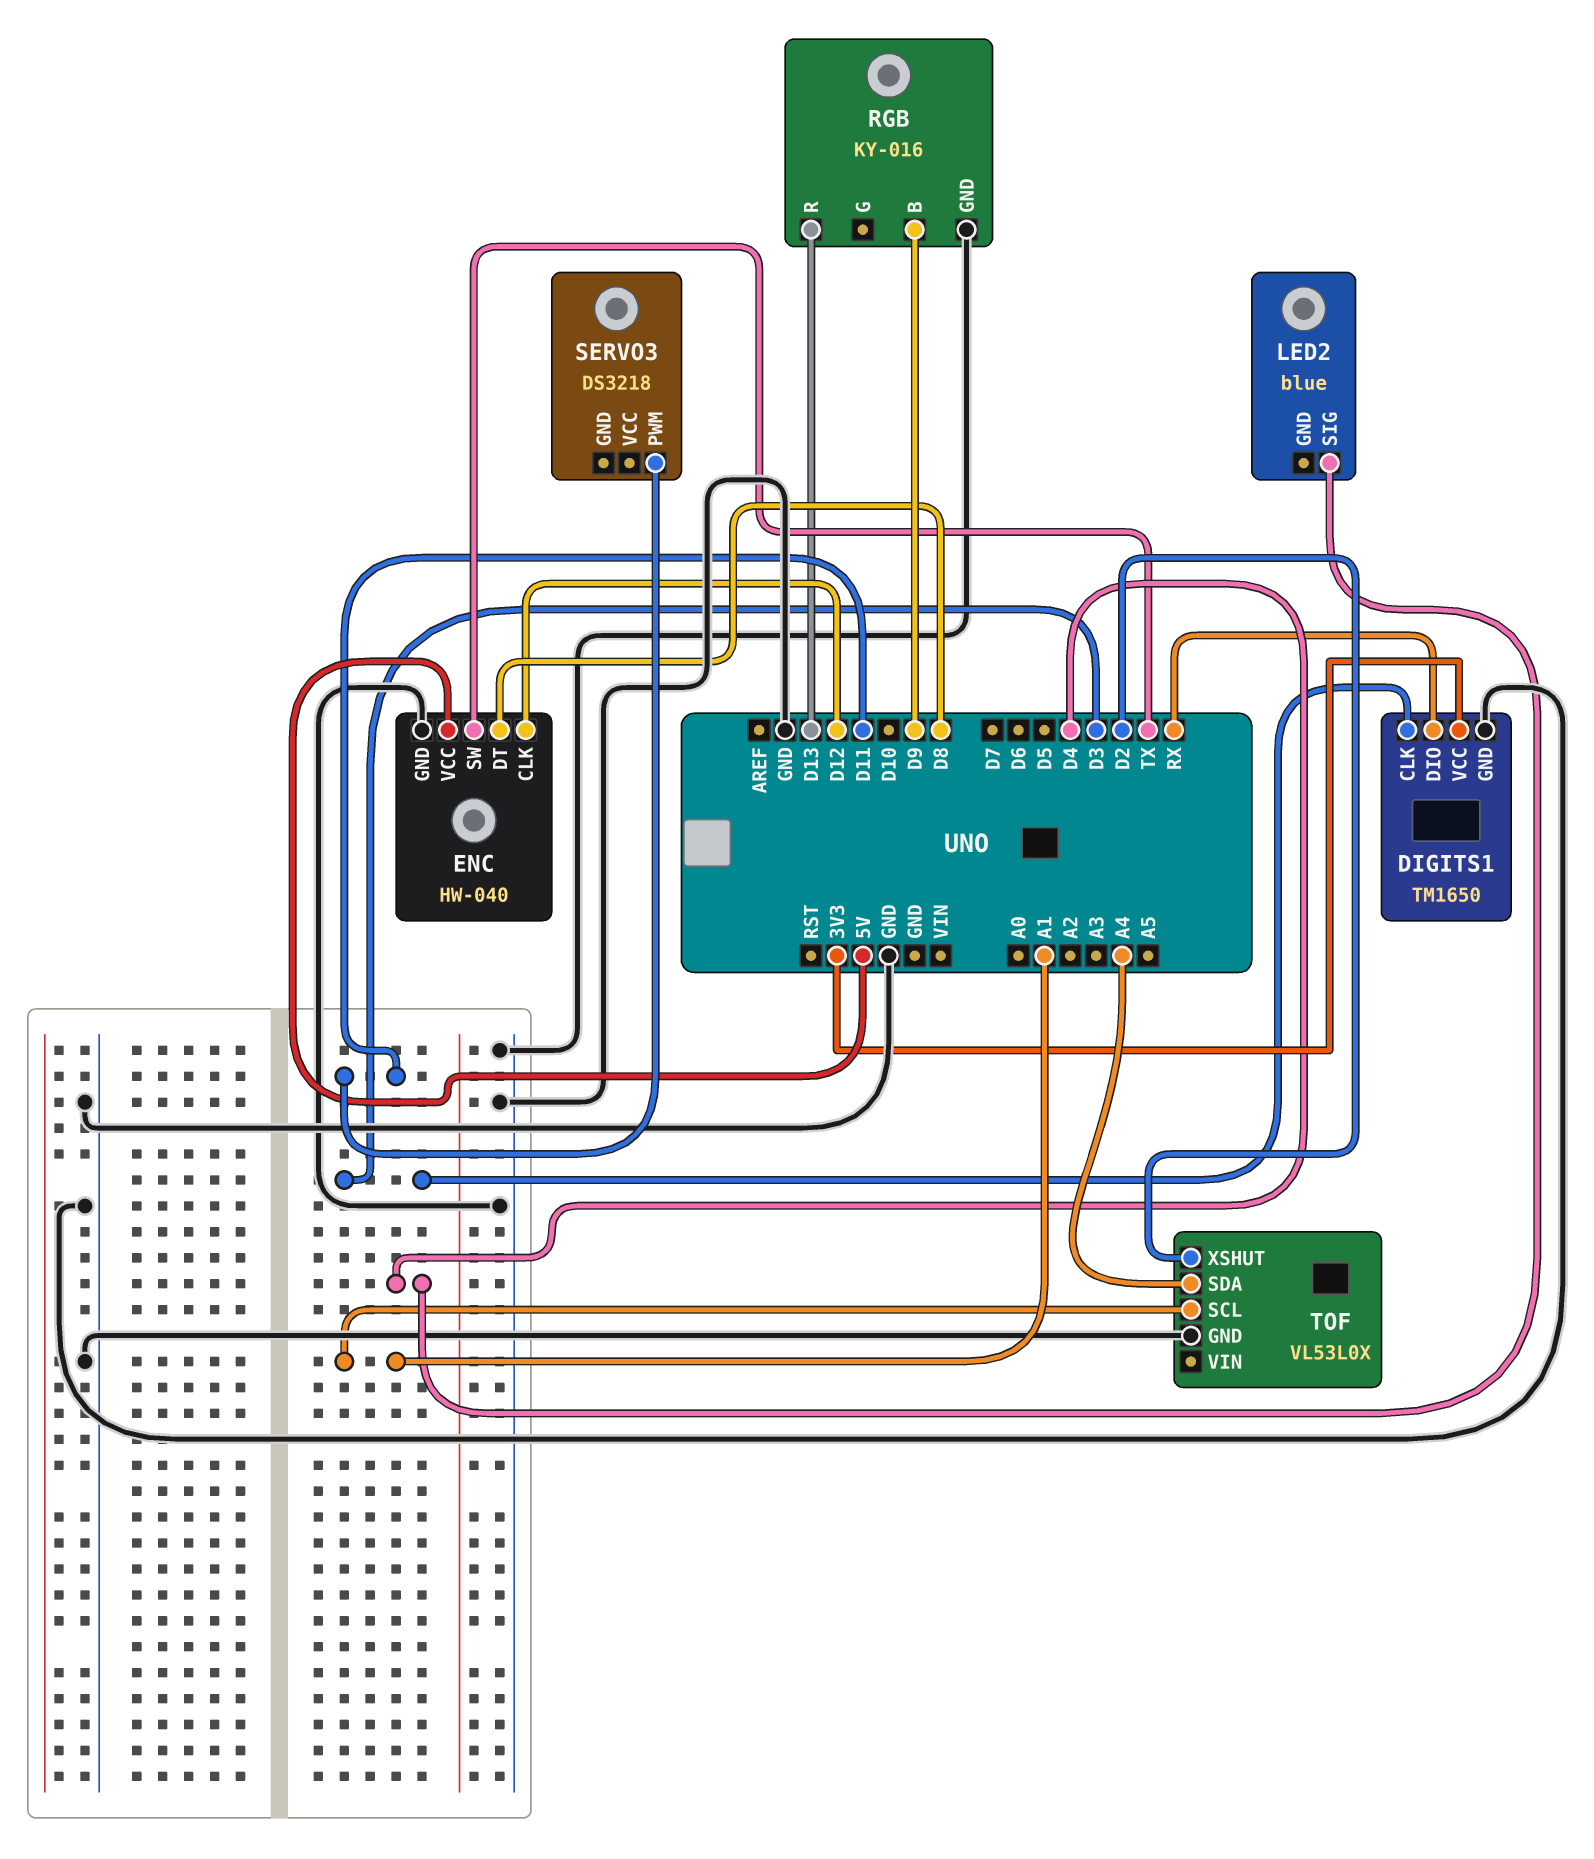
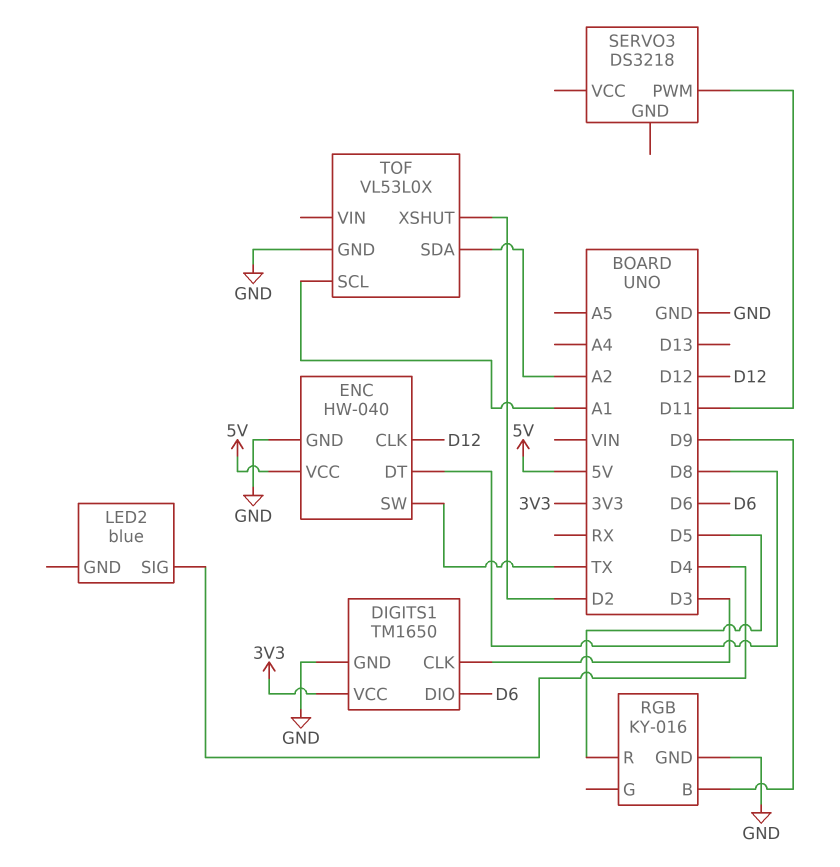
DIGITS1 pin DIO: RX -> D6
RGB pin R: D13 -> D5
TOF pin SDA: A4 -> A2

